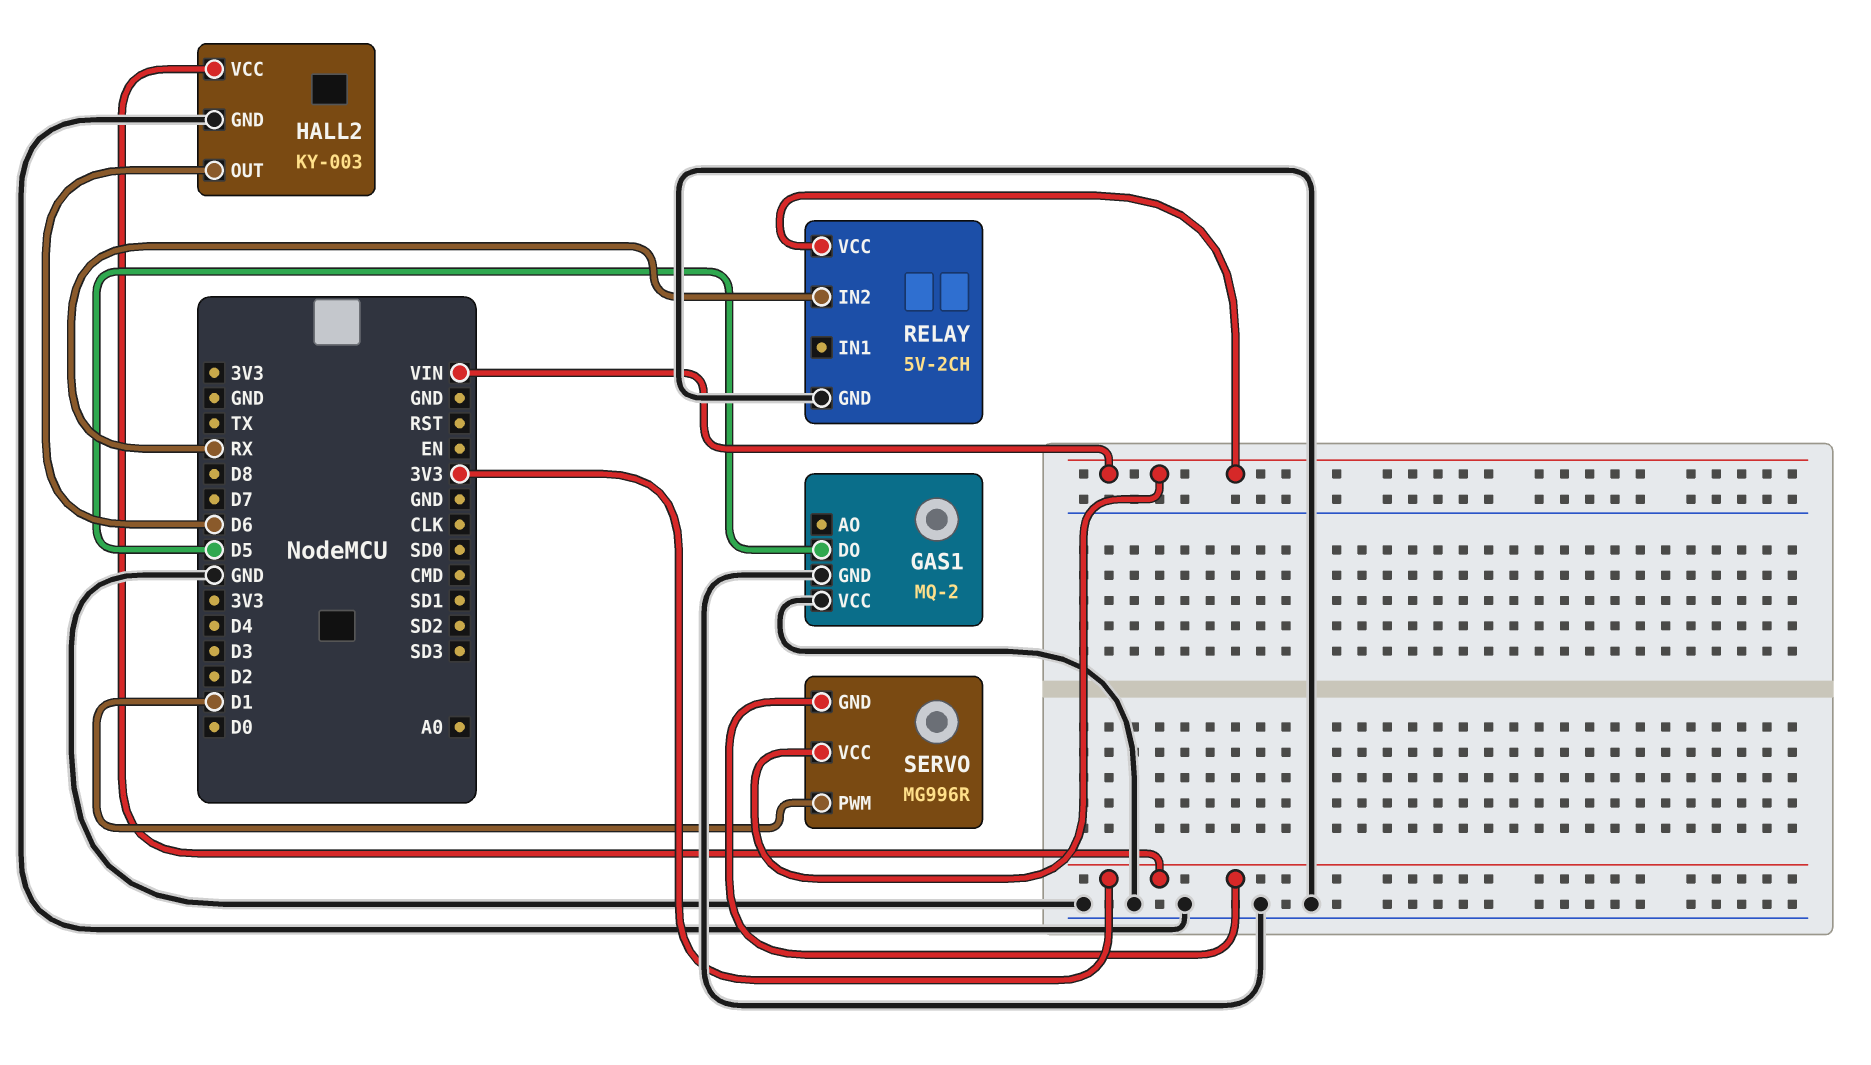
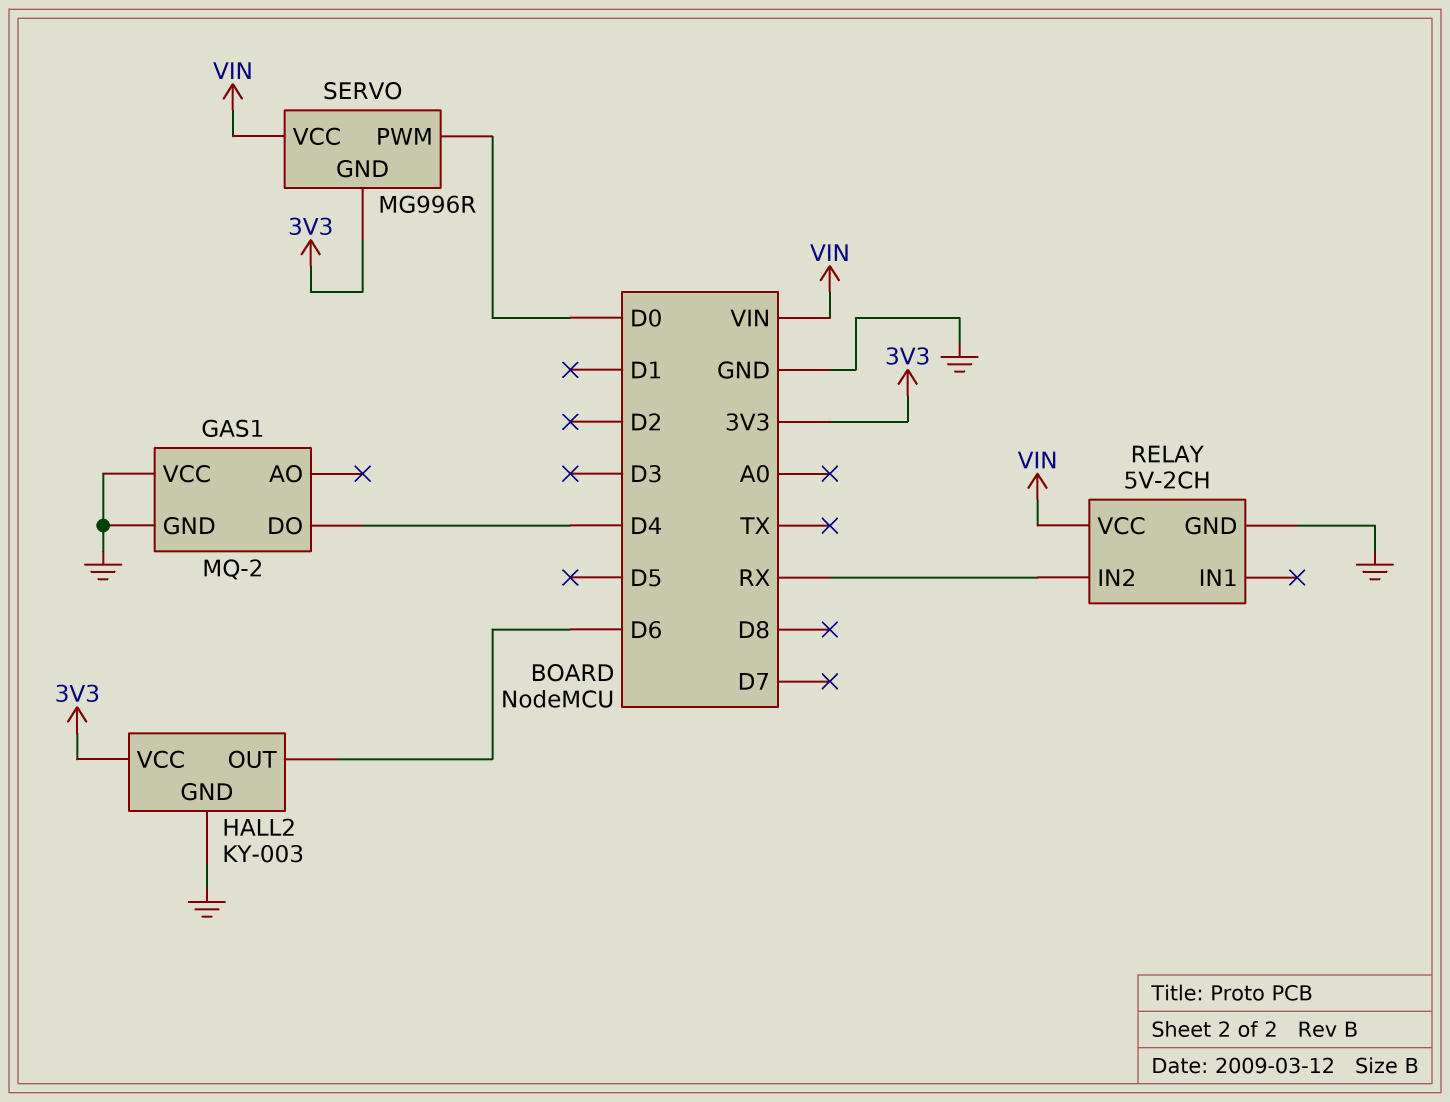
GAS1 pin DO: D5 -> D4
SERVO pin PWM: D1 -> D0

